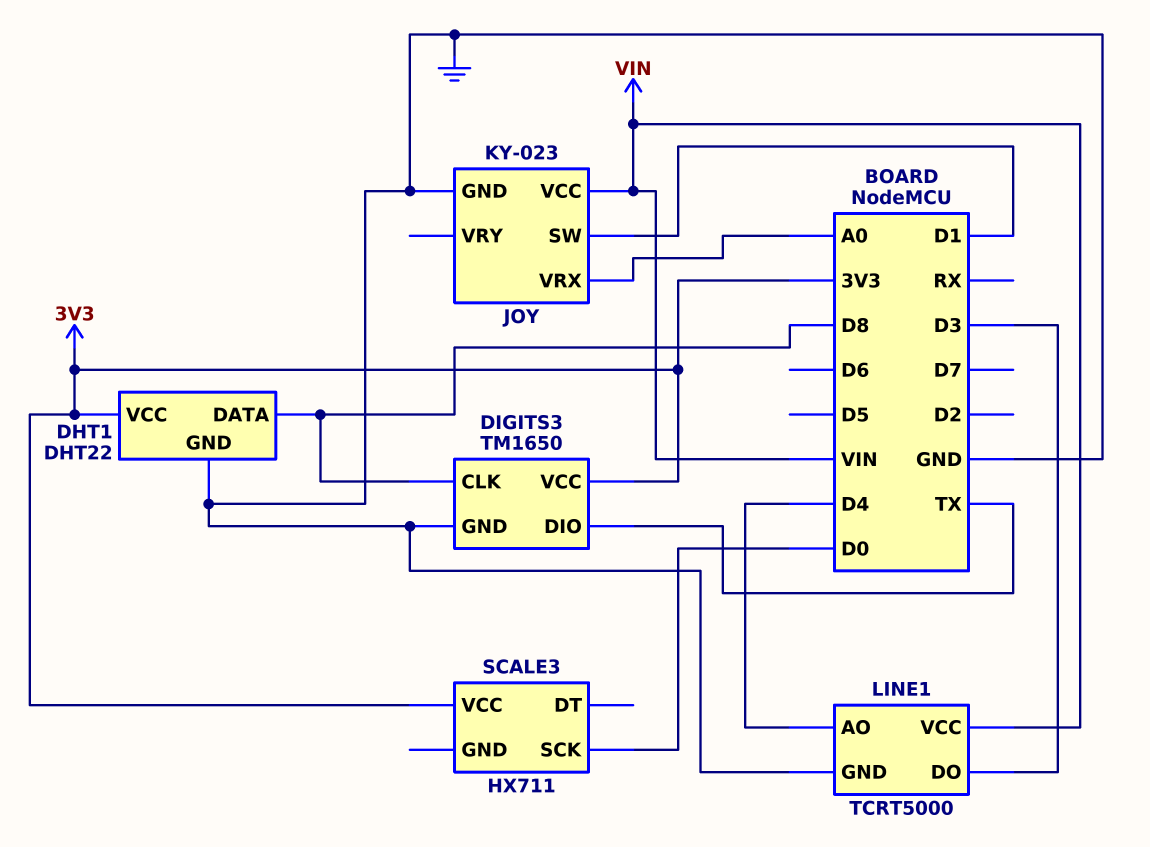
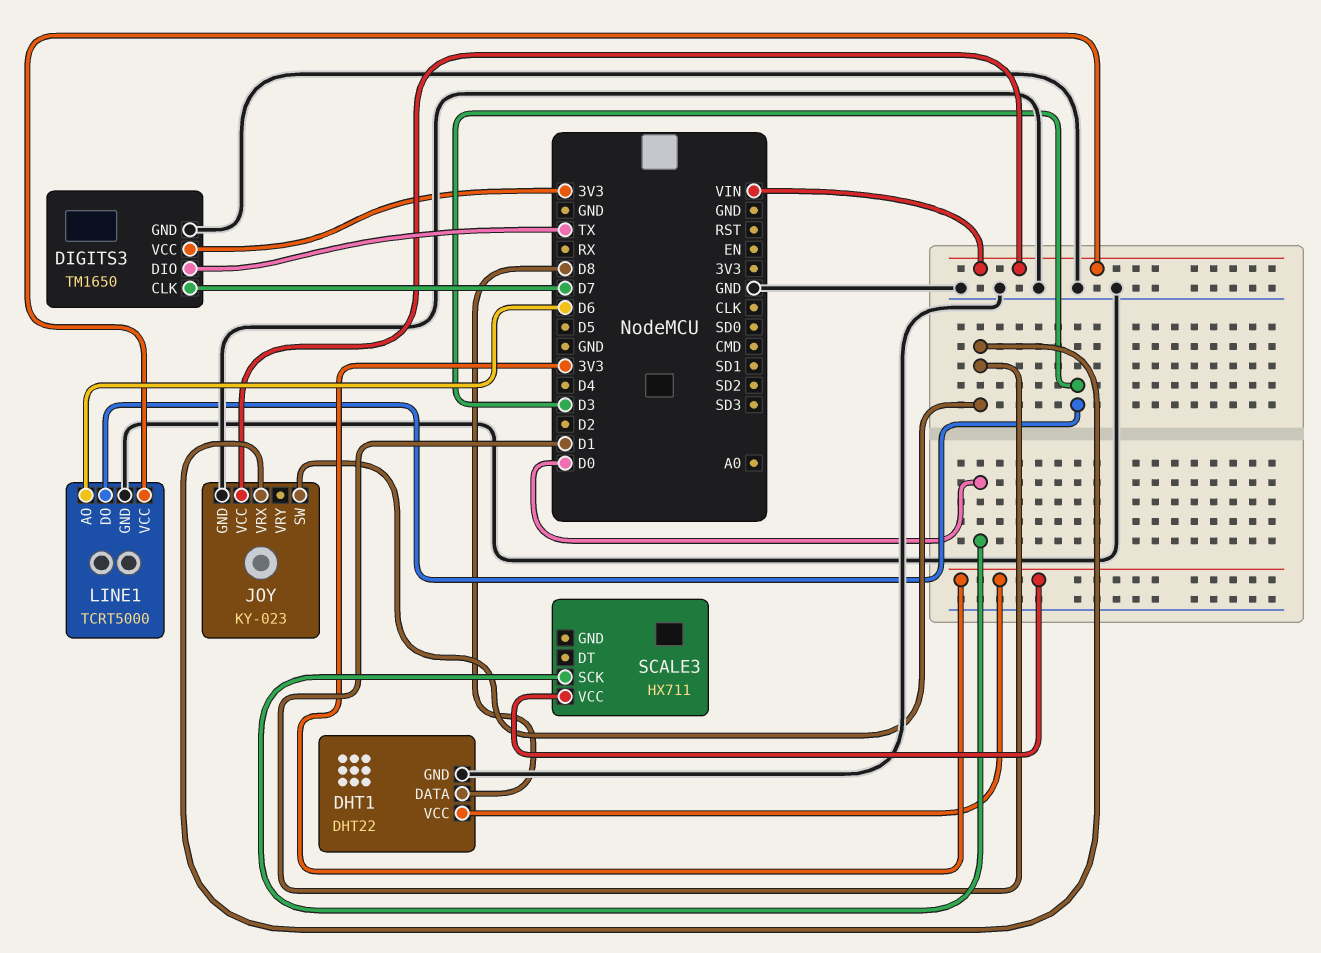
DIGITS3 pin CLK: D8 -> D7
JOY pin VRX: A0 -> D1
LINE1 pin AO: D4 -> D6

